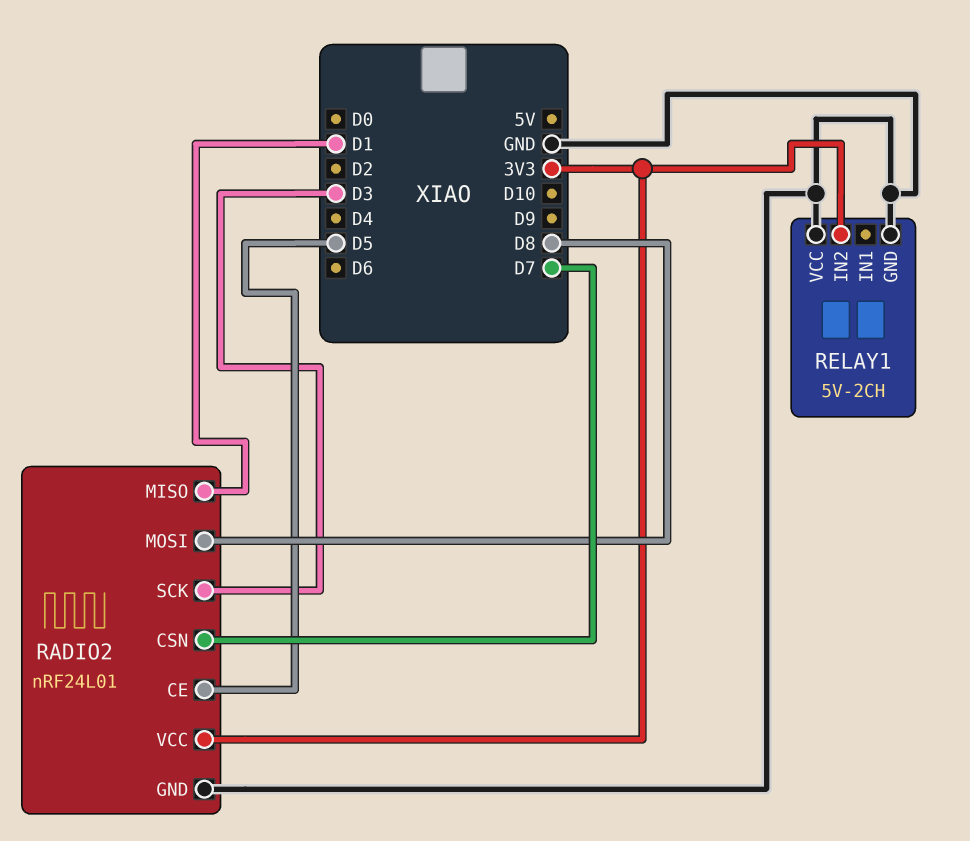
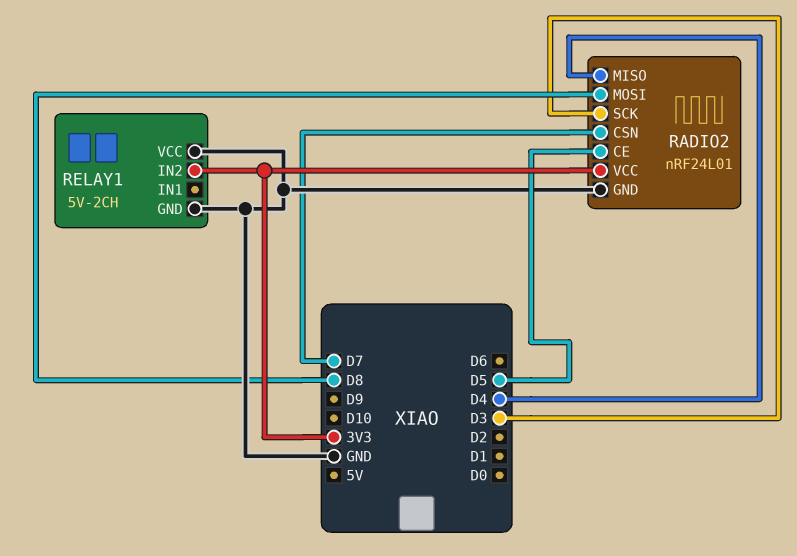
RADIO2 pin MISO: D1 -> D4

